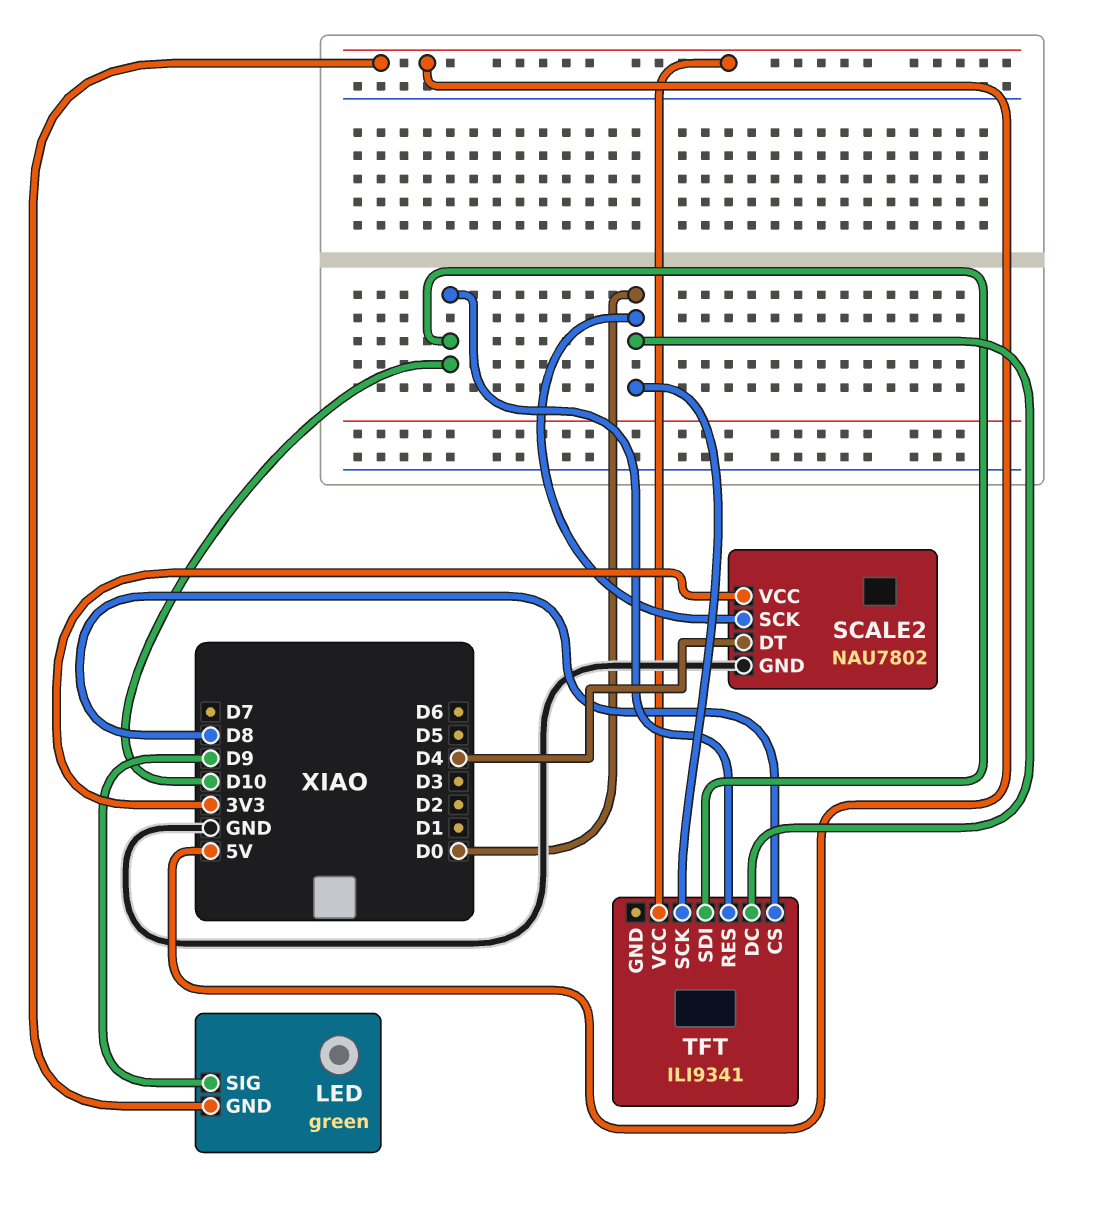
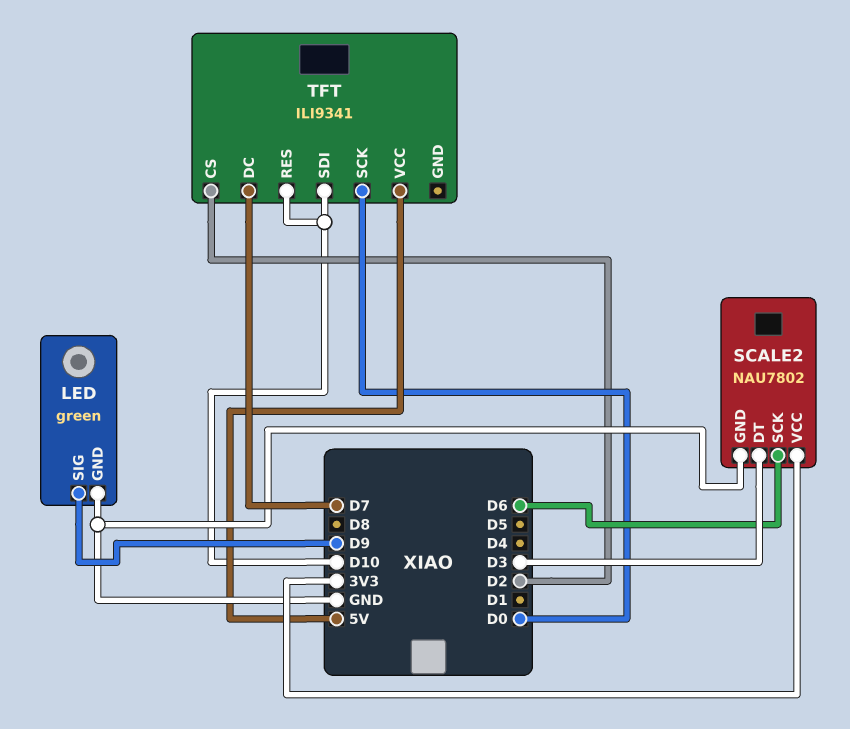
LED pin GND: 5V -> GND
SCALE2 pin DT: D4 -> D3
SCALE2 pin SCK: D0 -> D6
TFT pin CS: D8 -> D2
TFT pin DC: D0 -> D7

